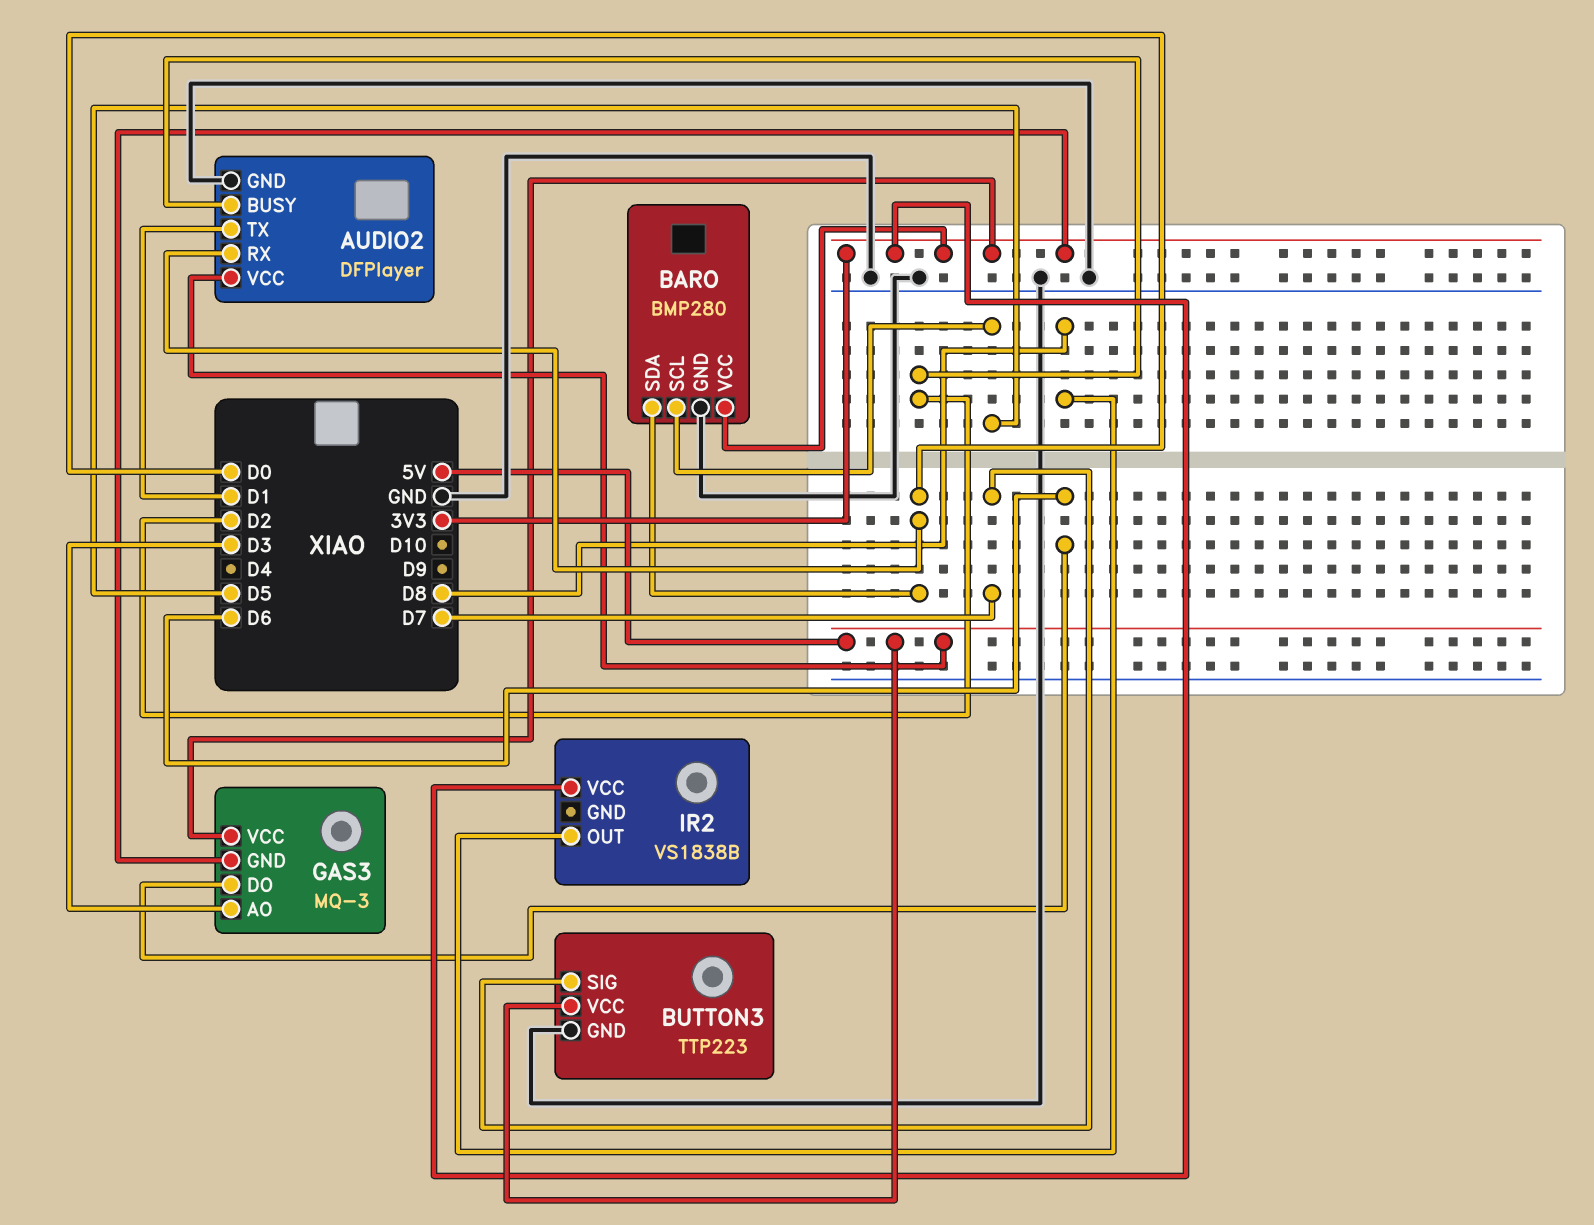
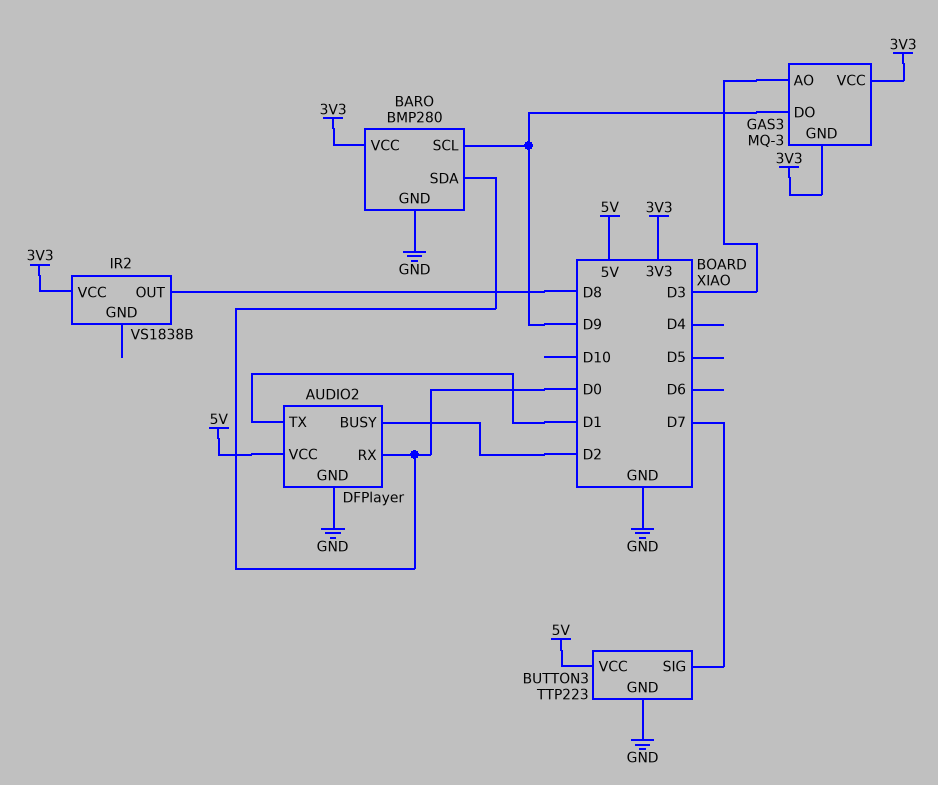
BARO pin SCL: D5 -> D9
GAS3 pin DO: D6 -> D9

